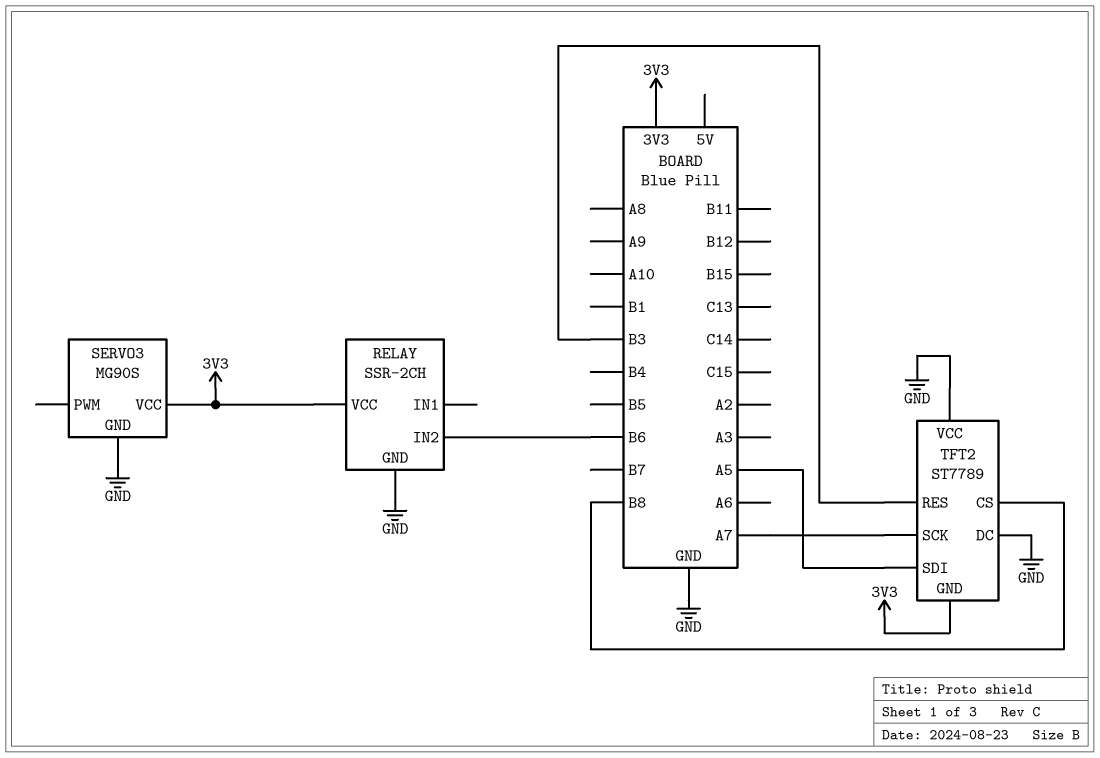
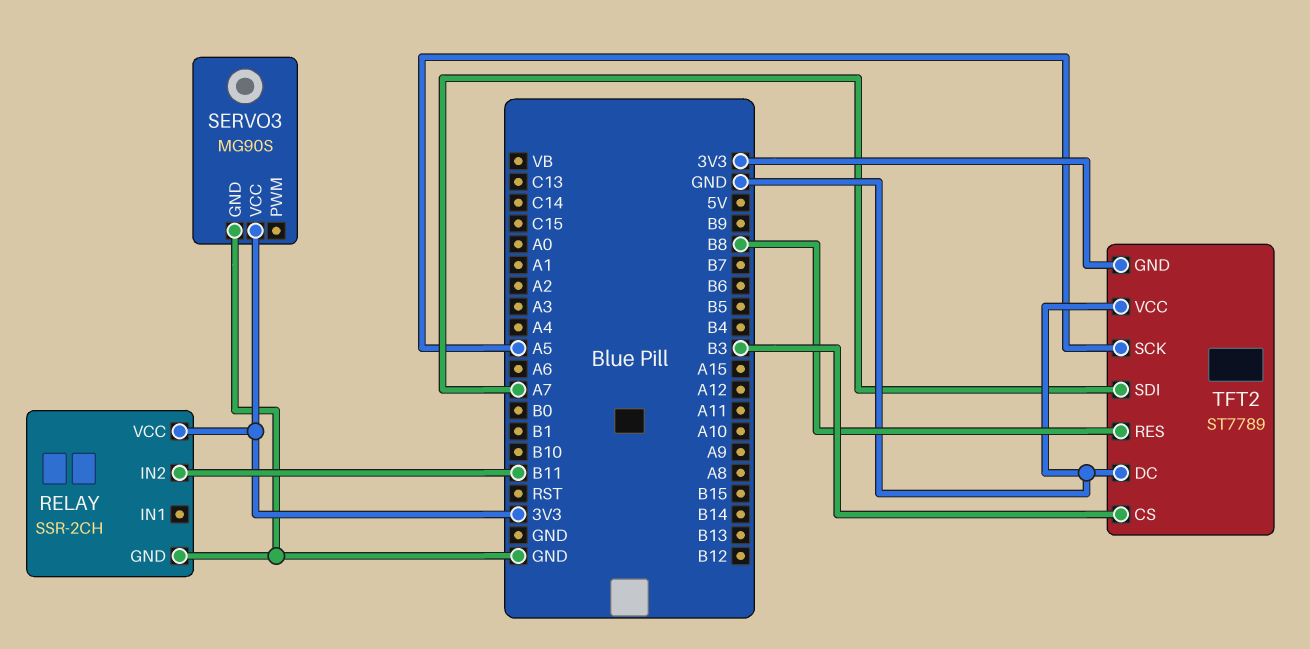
RELAY pin IN2: B6 -> B11
TFT2 pin CS: B8 -> B3
TFT2 pin RES: B3 -> B8
TFT2 pin SCK: A7 -> A5
TFT2 pin SDI: A5 -> A7

